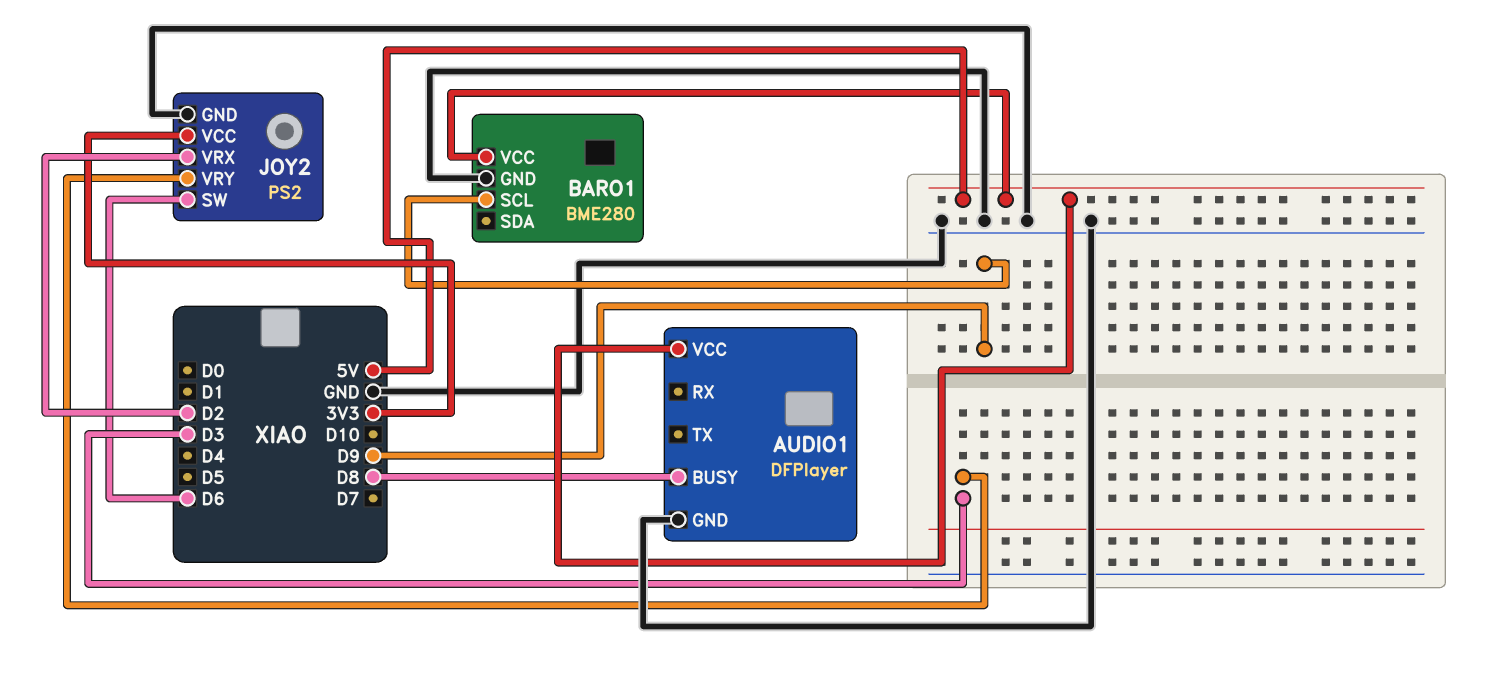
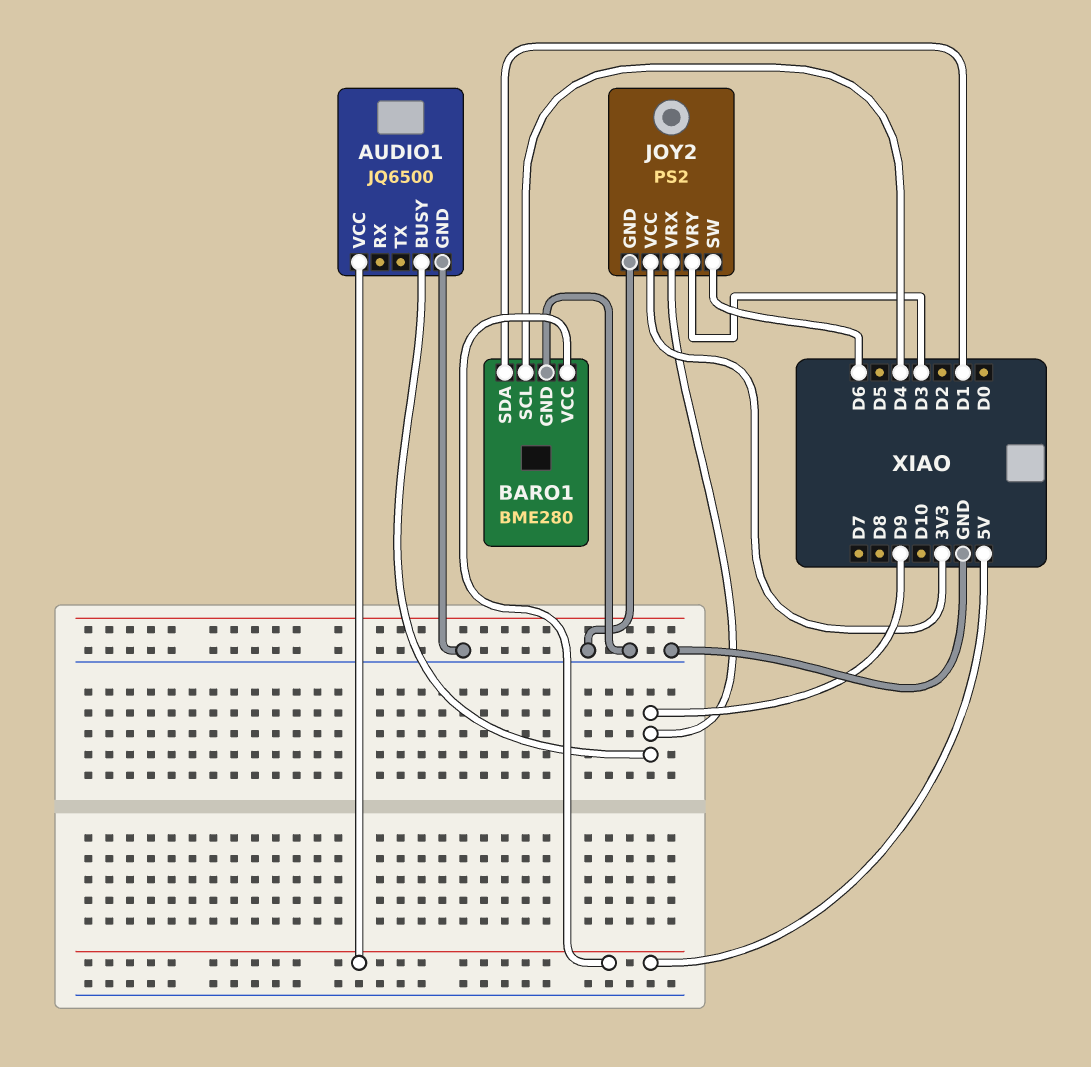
AUDIO1: DFPlayer -> JQ6500
AUDIO1 pin BUSY: D8 -> D9
BARO1 pin SCL: D9 -> D4
BARO1 pin SDA: none -> D1
JOY2 pin VRX: D2 -> D9

